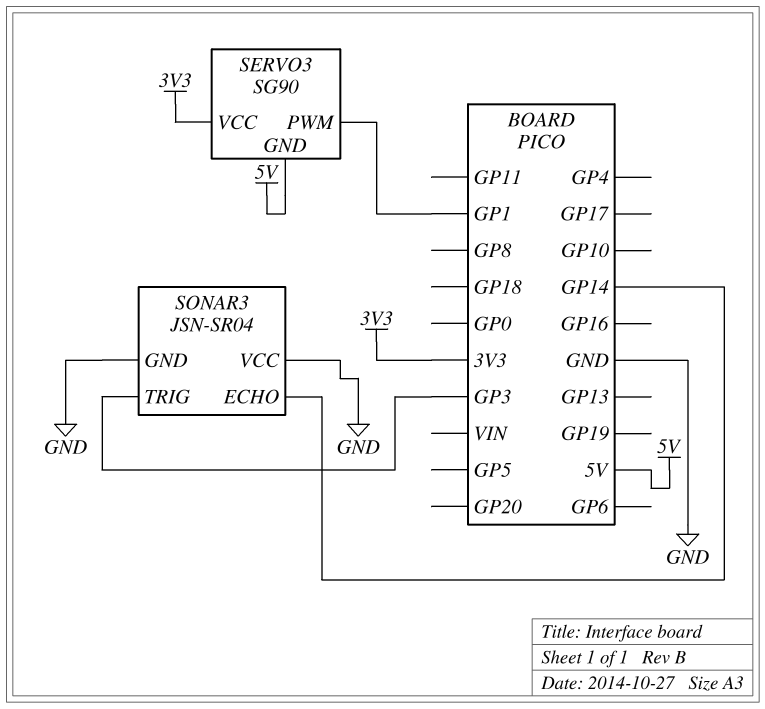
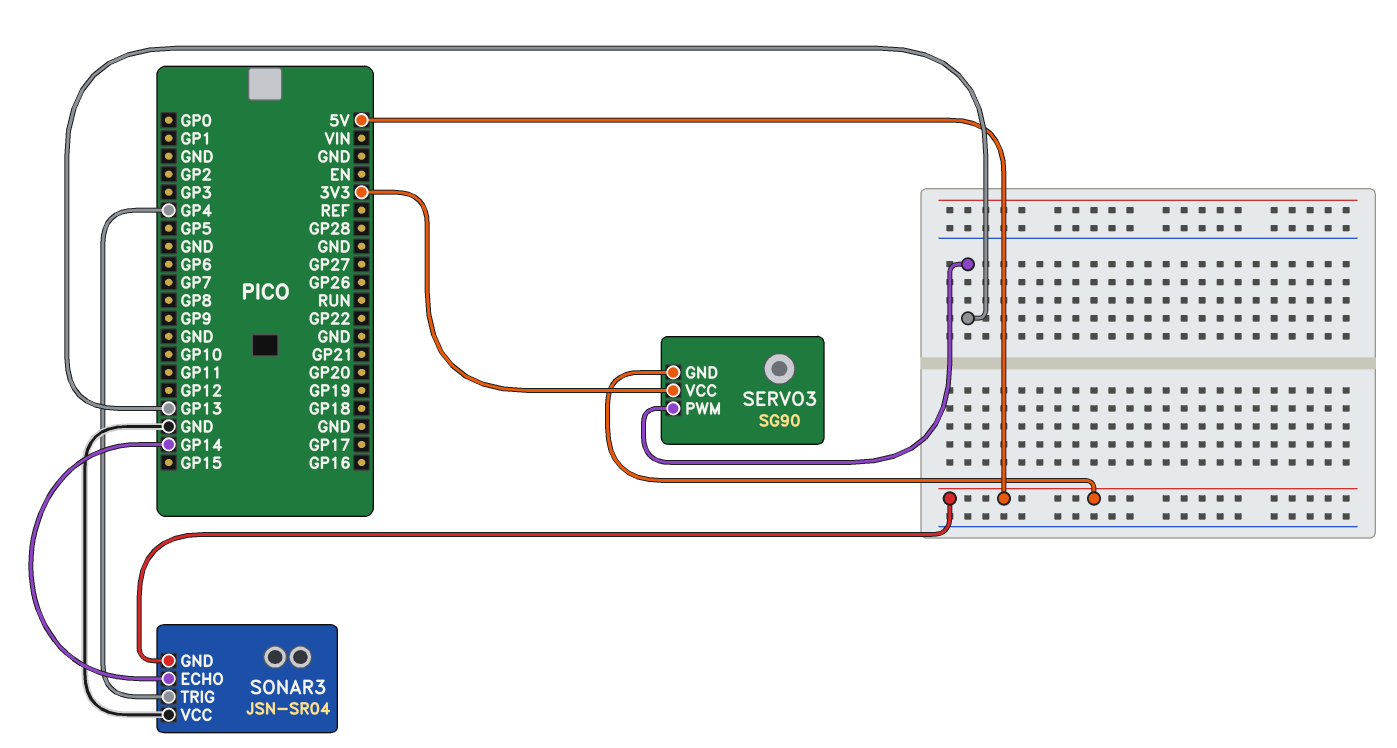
SERVO3 pin PWM: GP1 -> GP13
SONAR3 pin GND: GND -> 5V
SONAR3 pin TRIG: GP3 -> GP4

